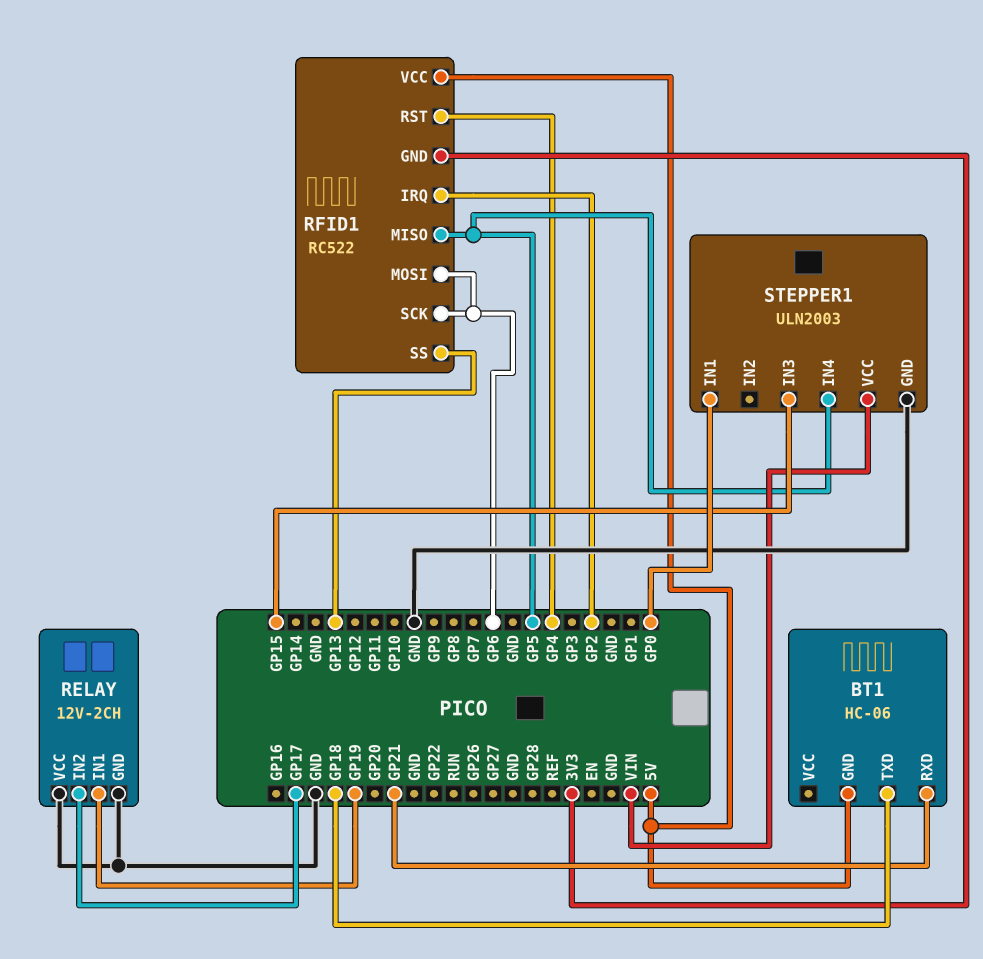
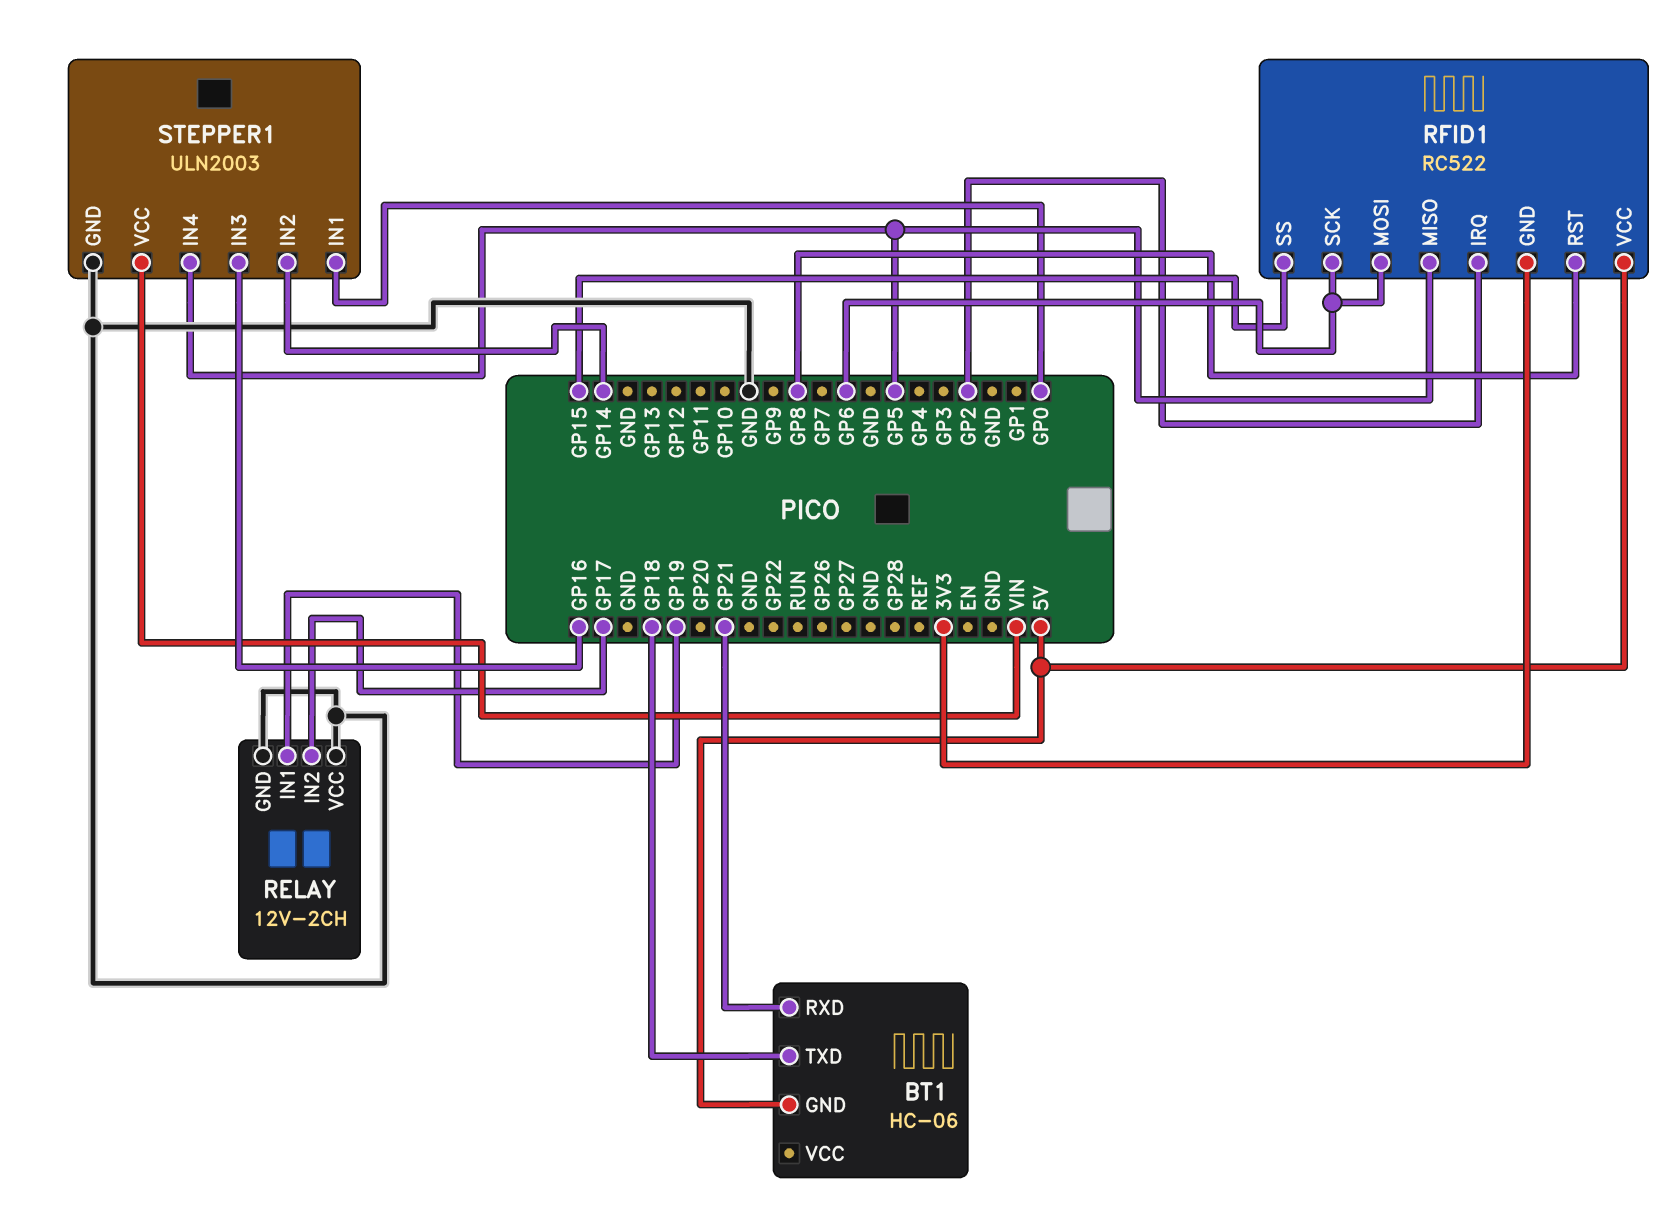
RFID1 pin RST: GP4 -> GP8
RFID1 pin SS: GP13 -> GP15
STEPPER1 pin IN2: none -> GP14
STEPPER1 pin IN3: GP15 -> GP16

